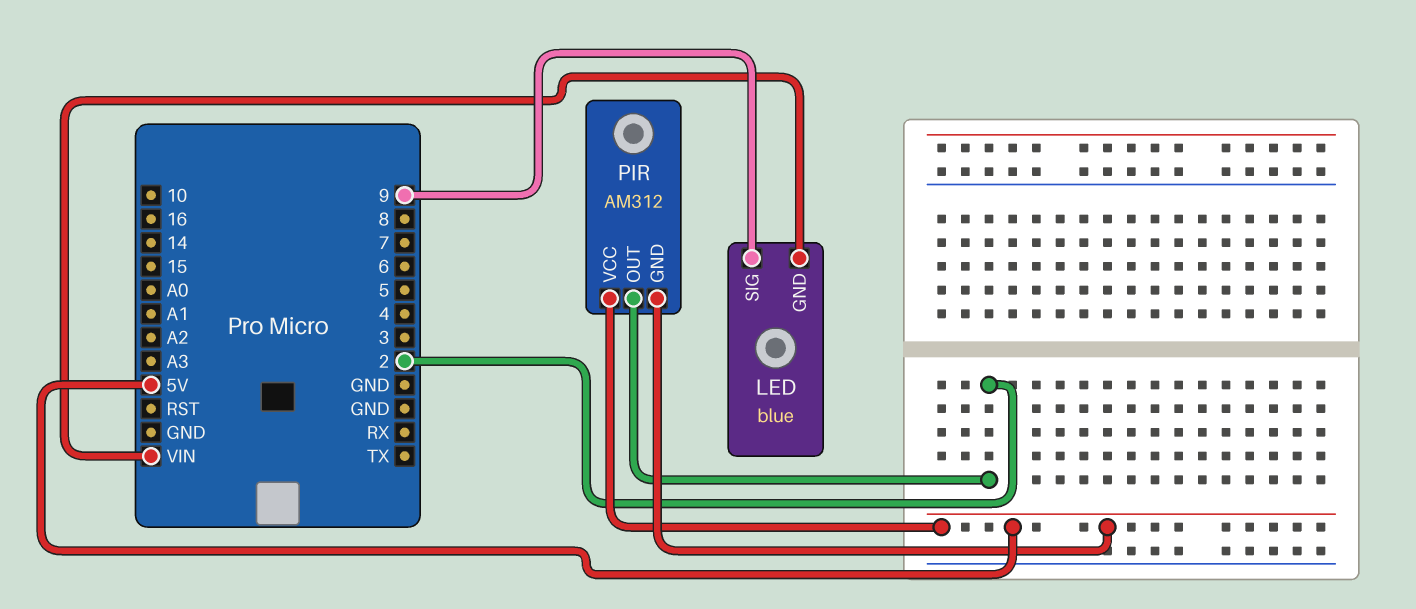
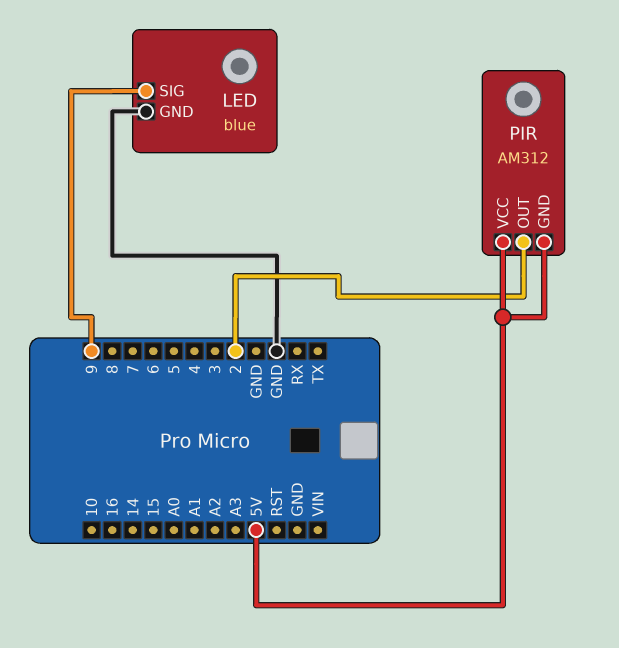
LED pin GND: VIN -> GND

